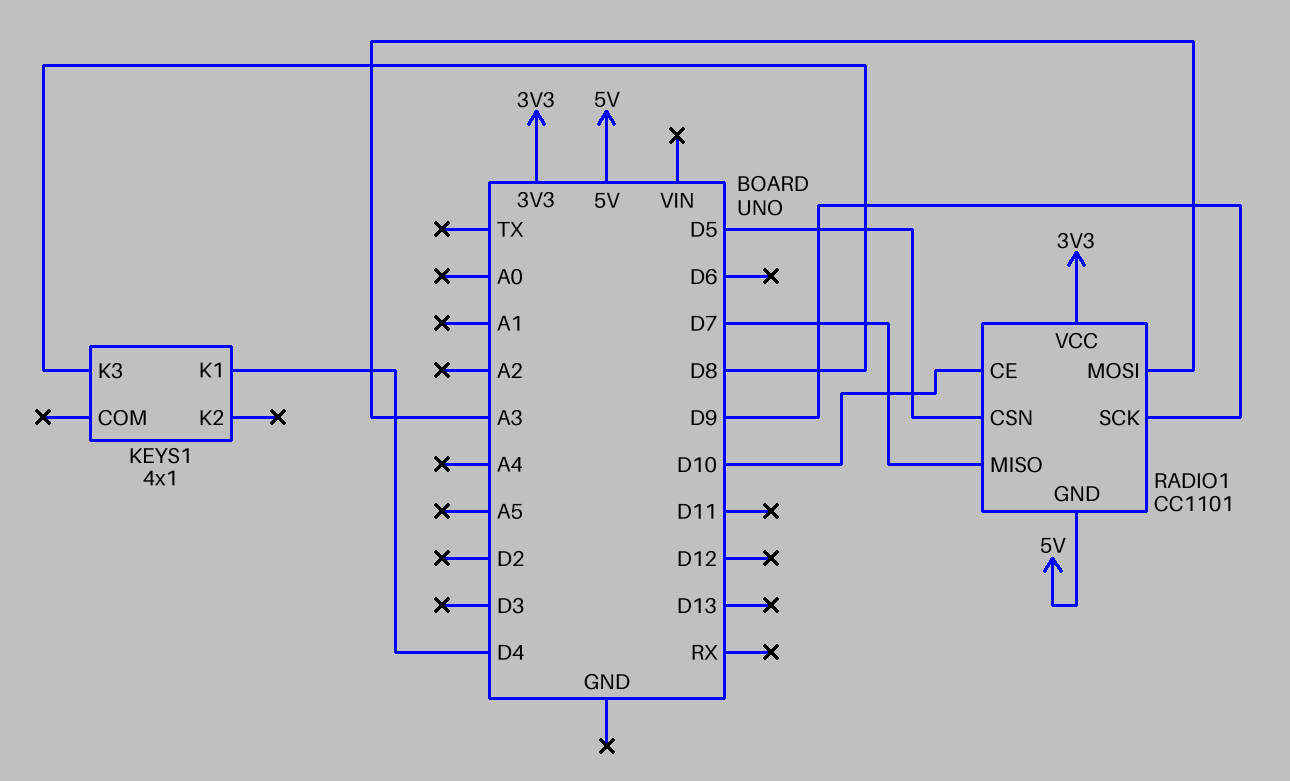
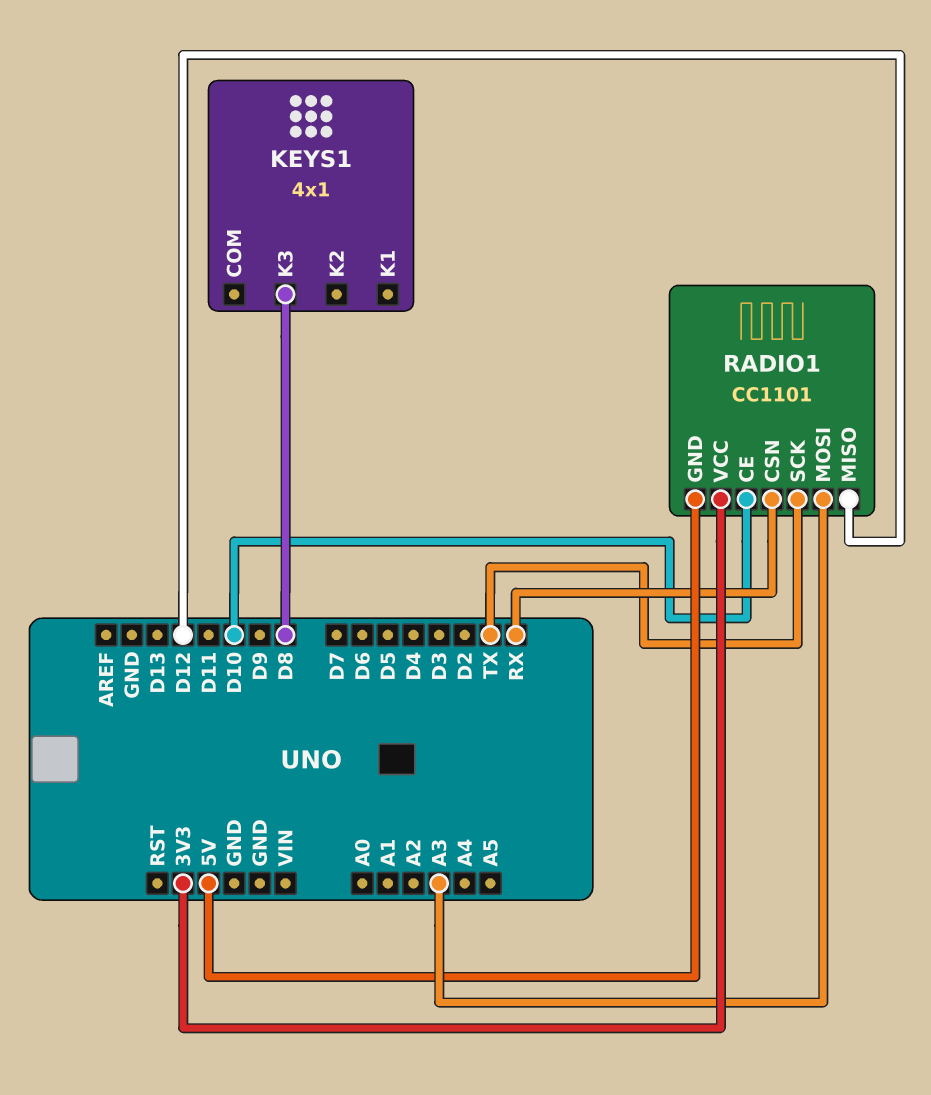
KEYS1 pin K1: D4 -> none
RADIO1 pin CSN: D5 -> RX
RADIO1 pin MISO: D7 -> D12
RADIO1 pin SCK: D9 -> TX

